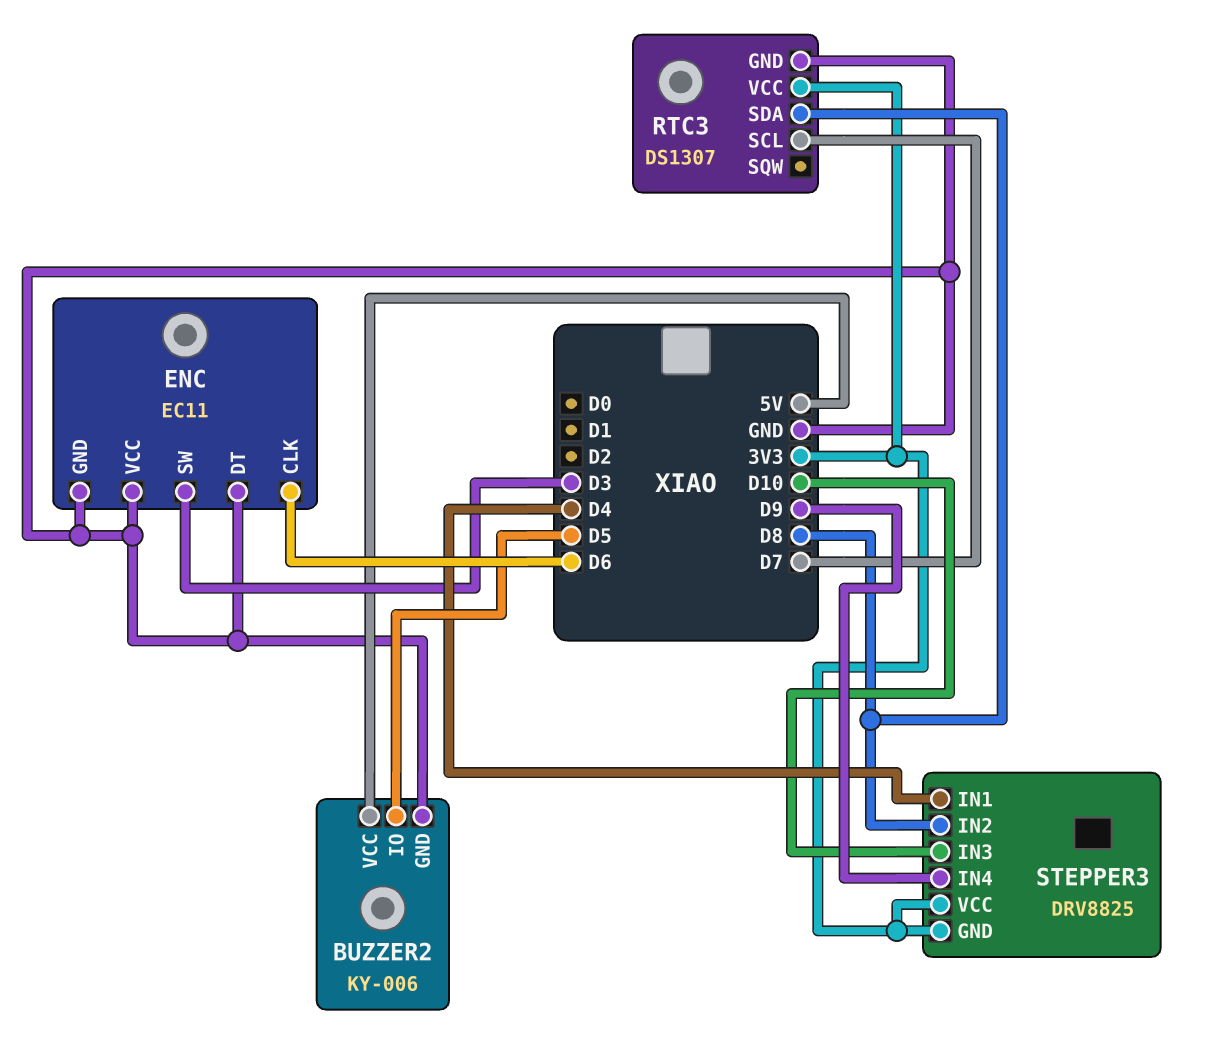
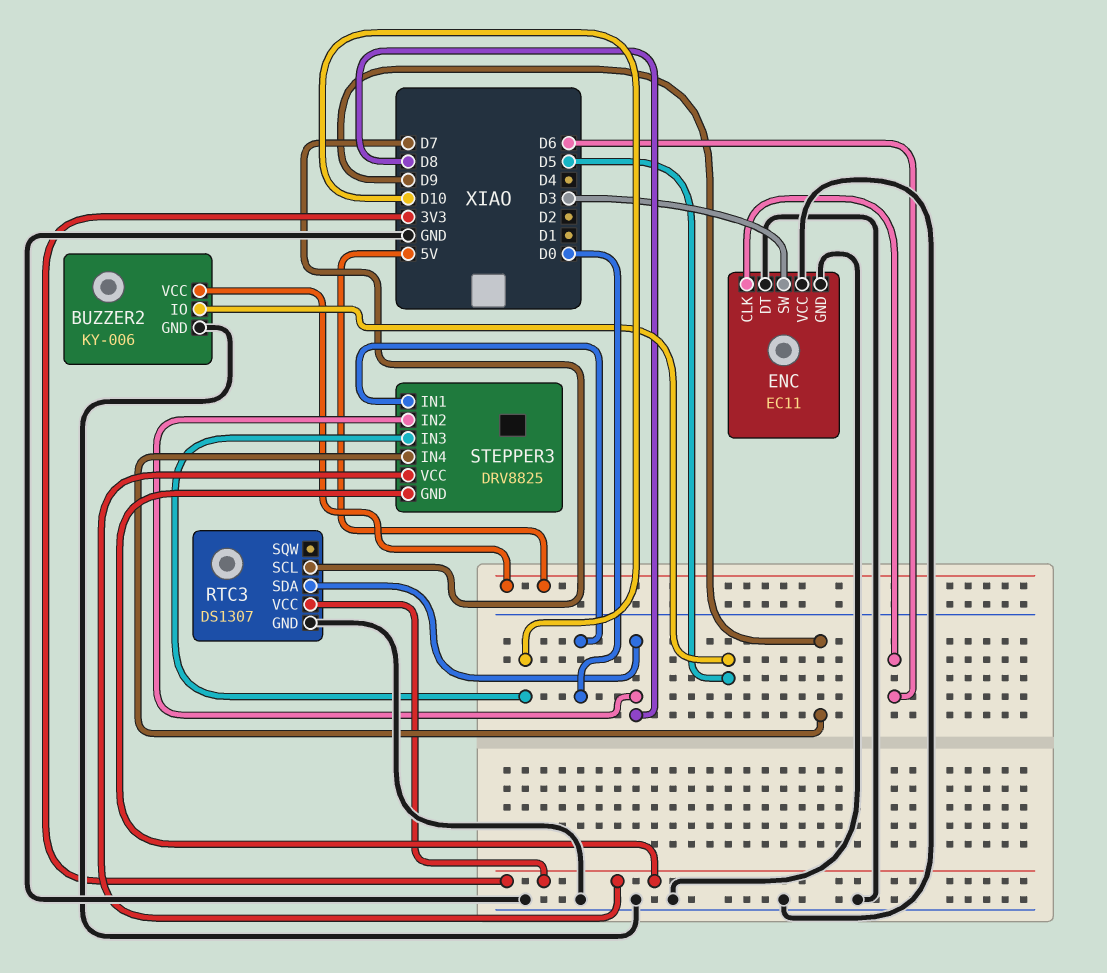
STEPPER3 pin IN1: D4 -> D0

